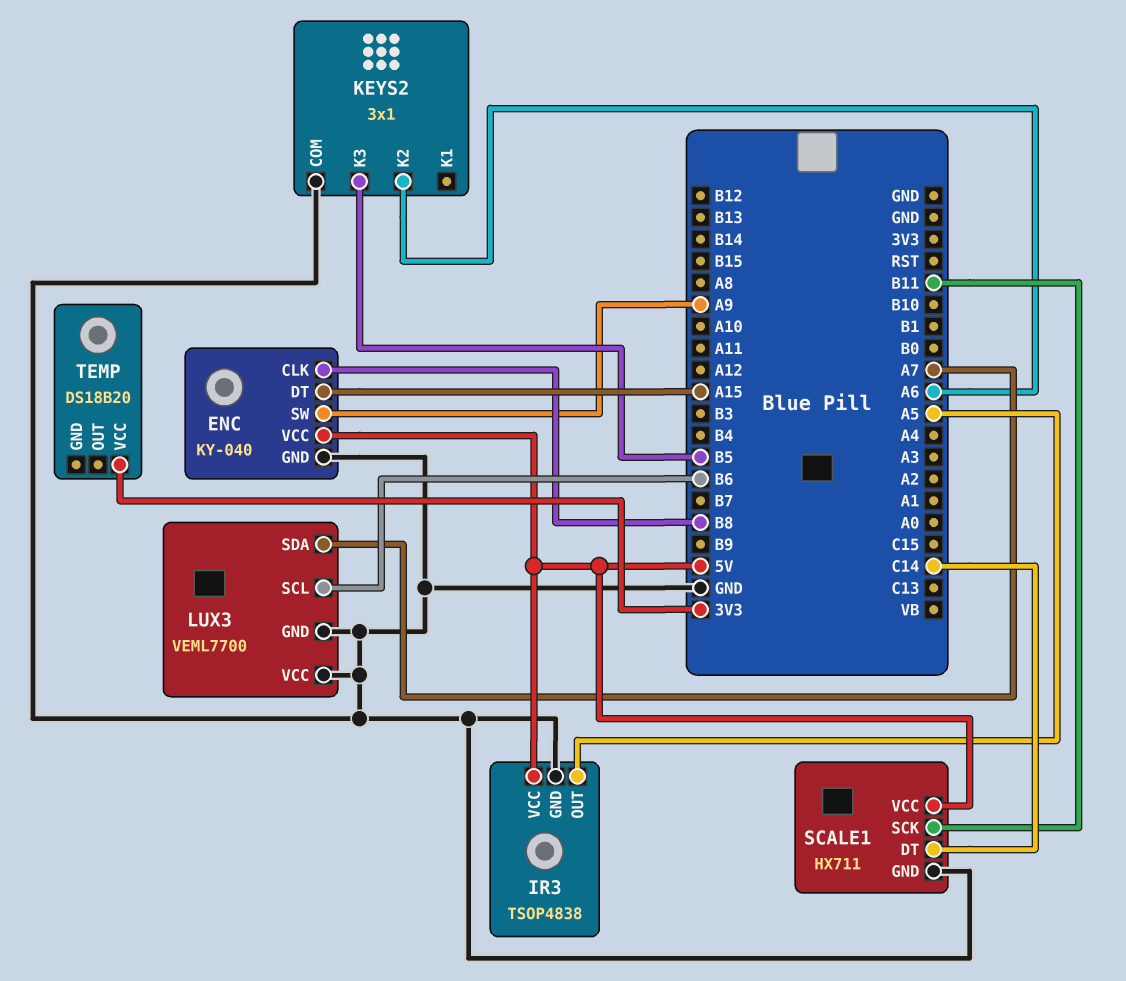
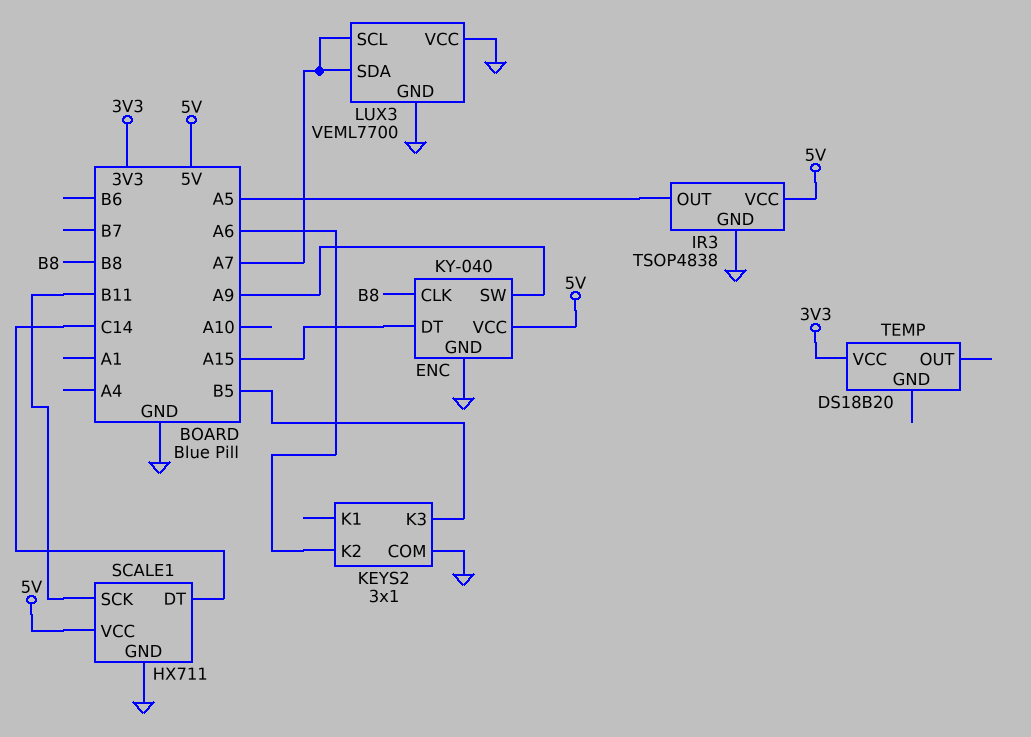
LUX3 pin SCL: B6 -> A7

